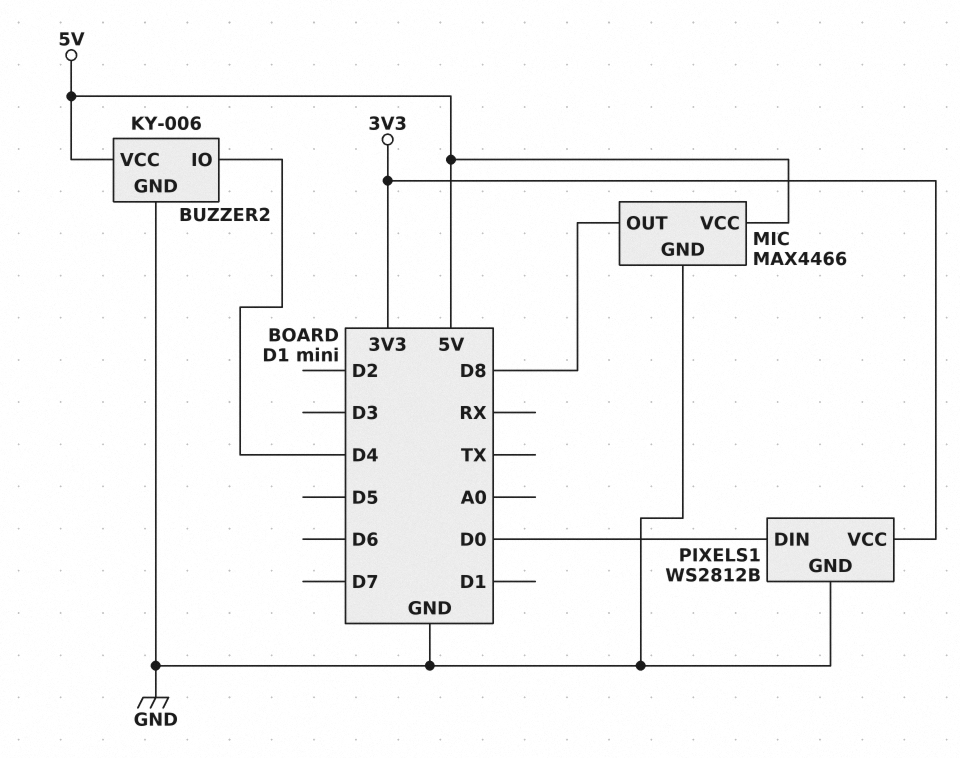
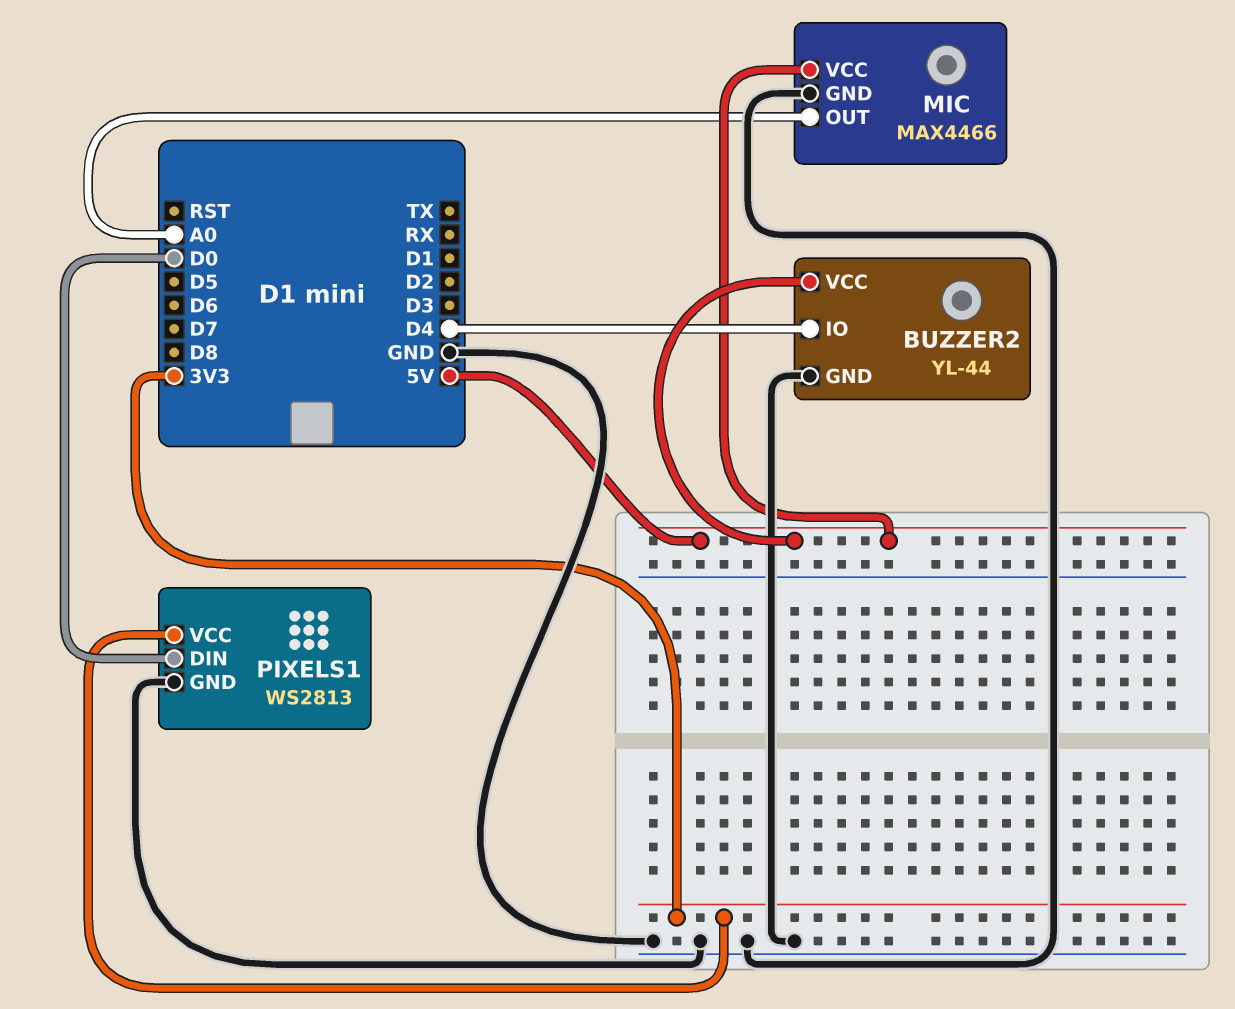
BUZZER2: KY-006 -> YL-44
MIC pin OUT: D8 -> A0
PIXELS1: WS2812B -> WS2813

